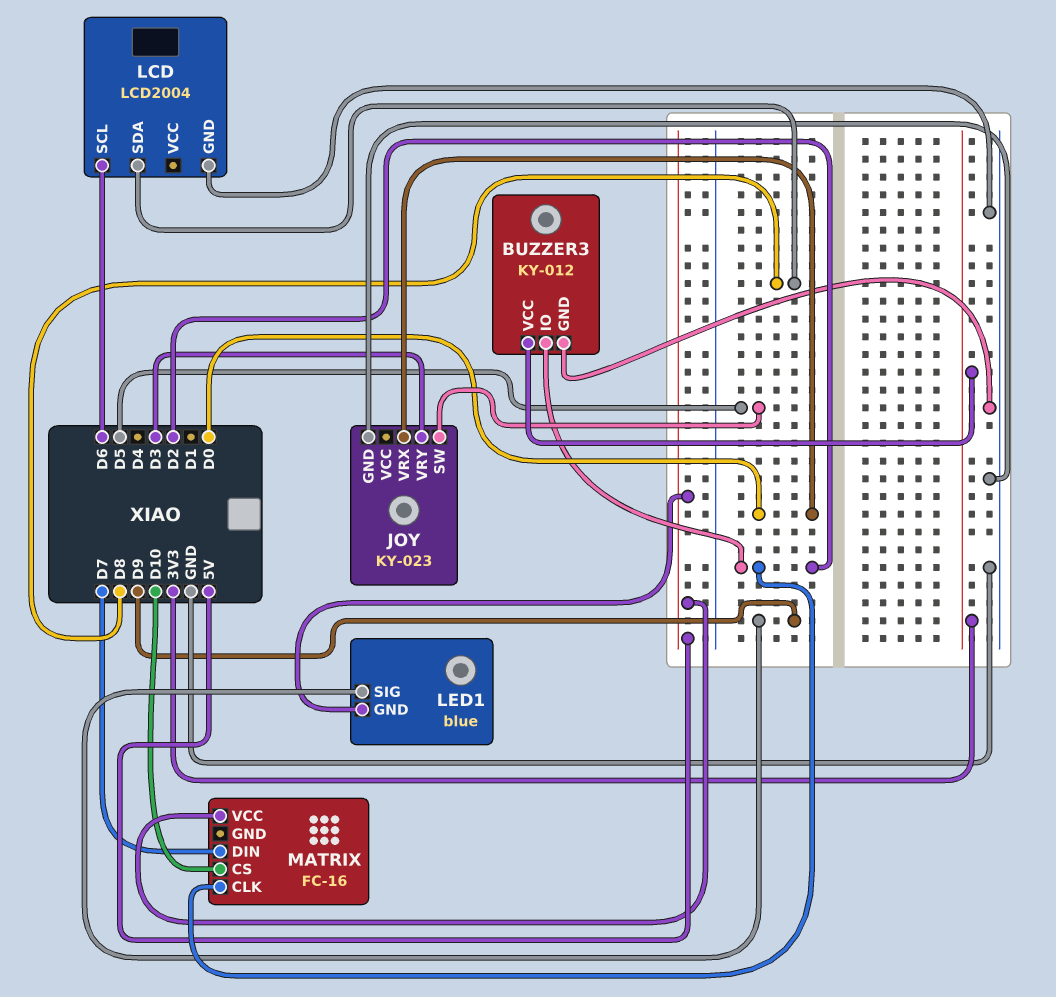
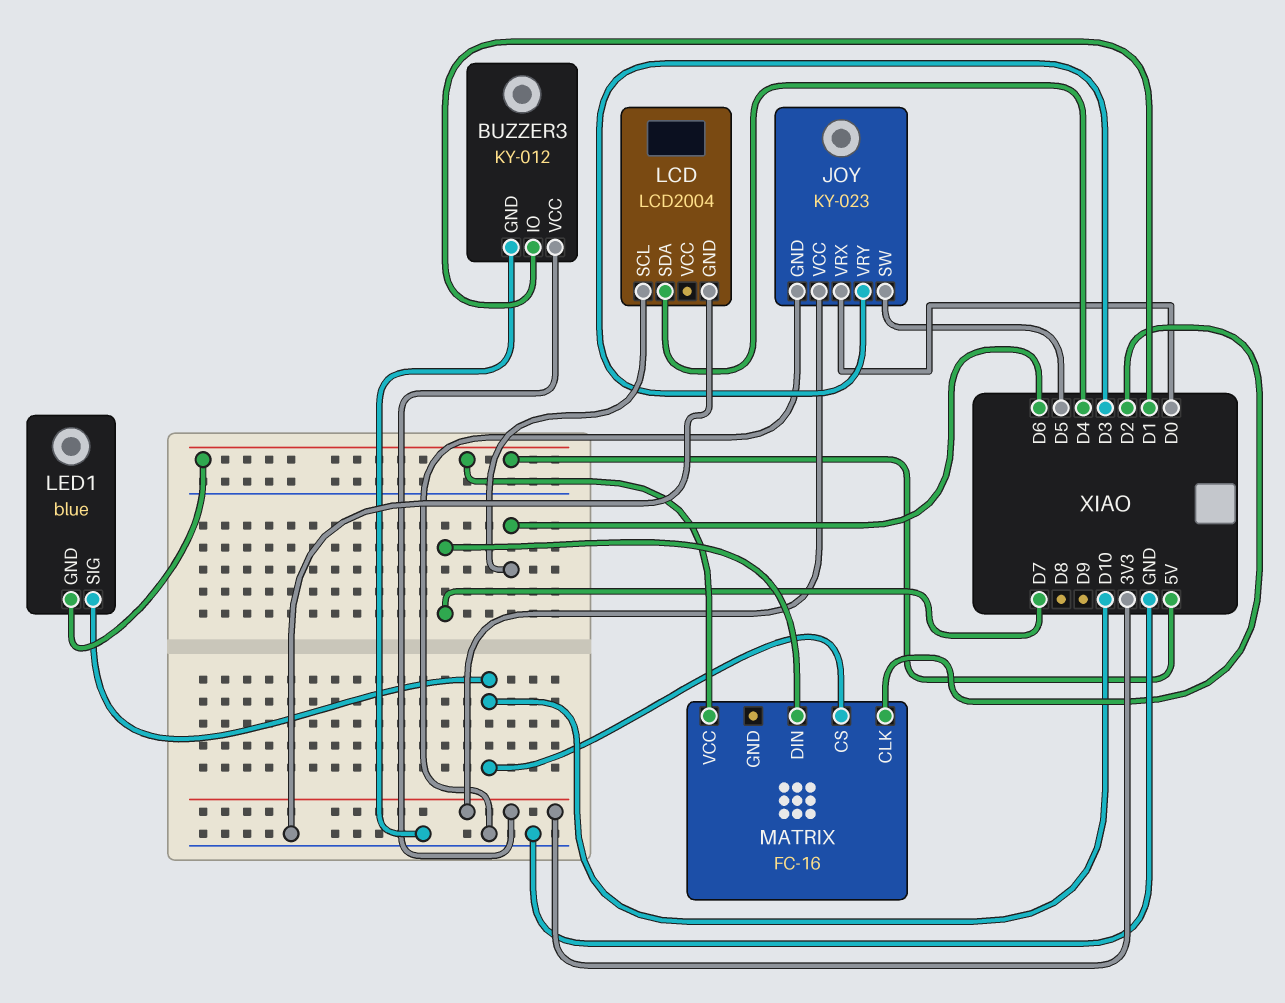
BUZZER3 pin IO: D2 -> D1
JOY pin VCC: none -> 3V3
LCD pin SDA: D8 -> D4
LED1 pin SIG: D9 -> D10

